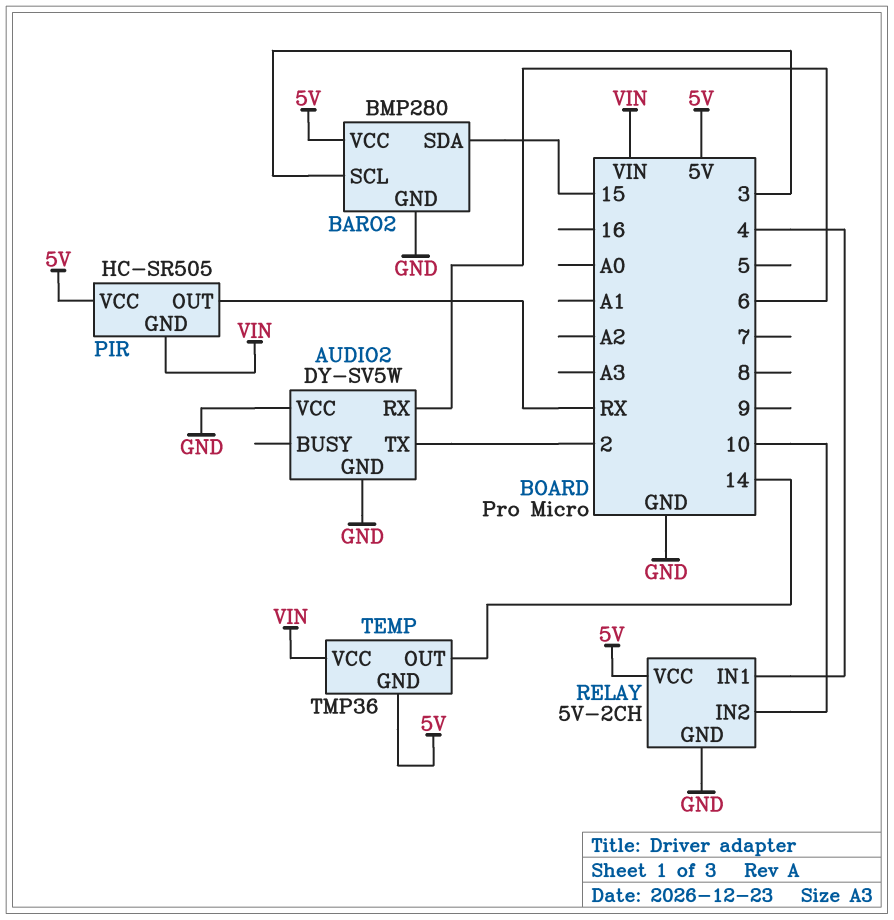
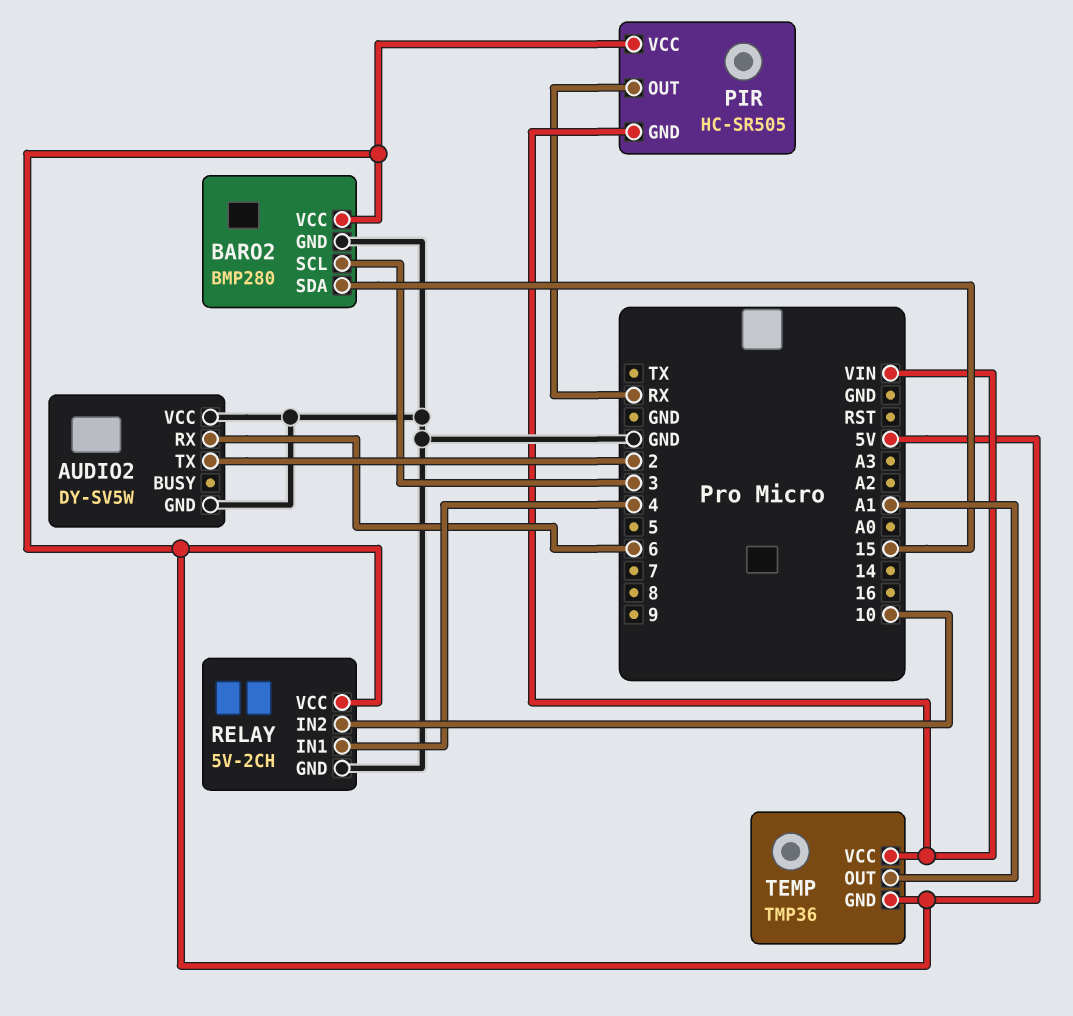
TEMP pin OUT: 14 -> A1

